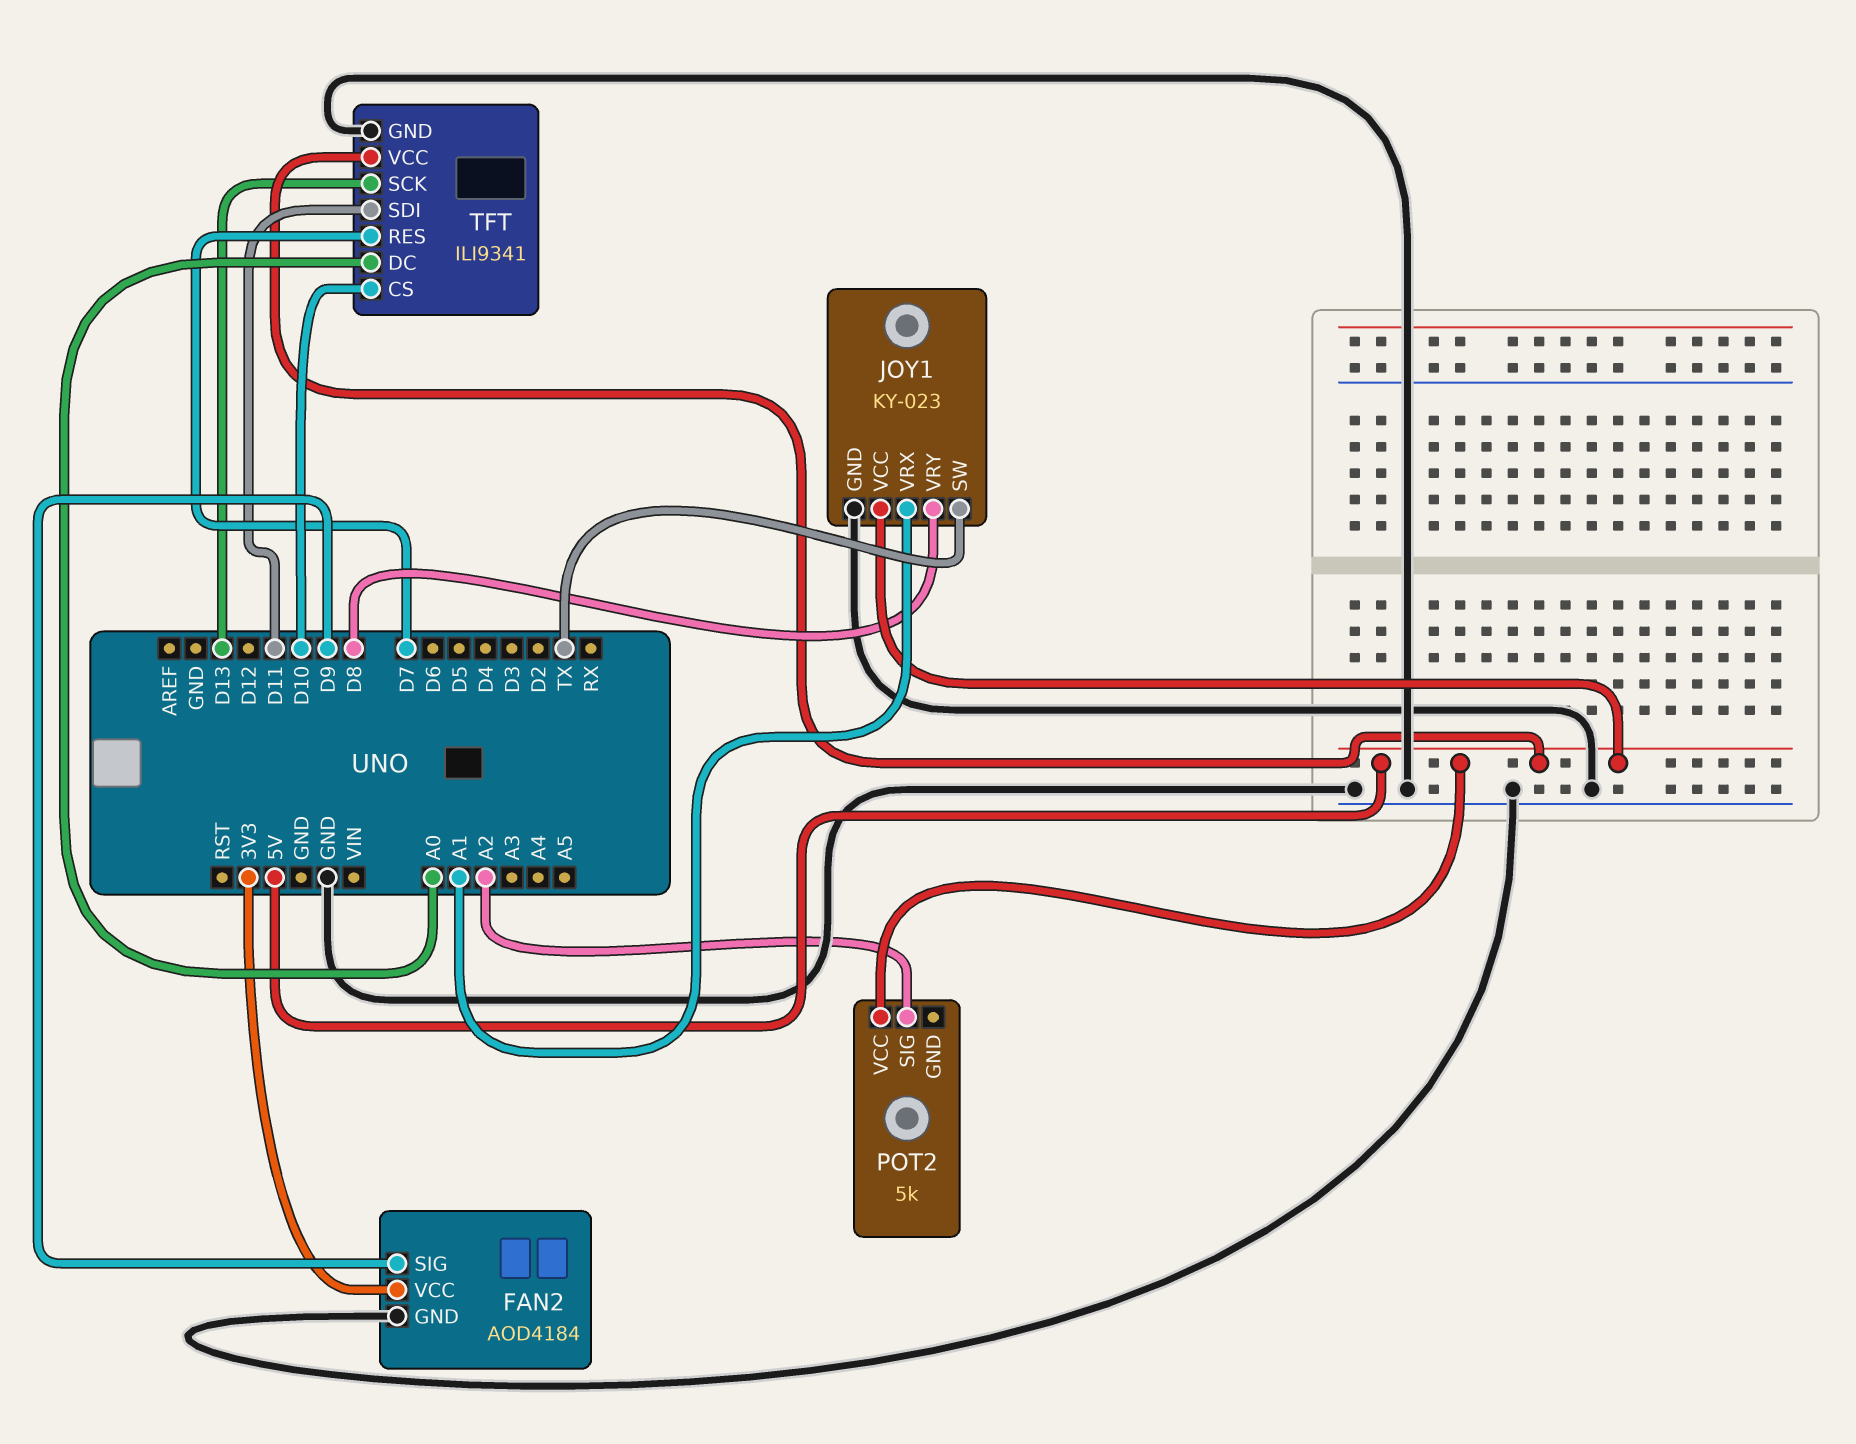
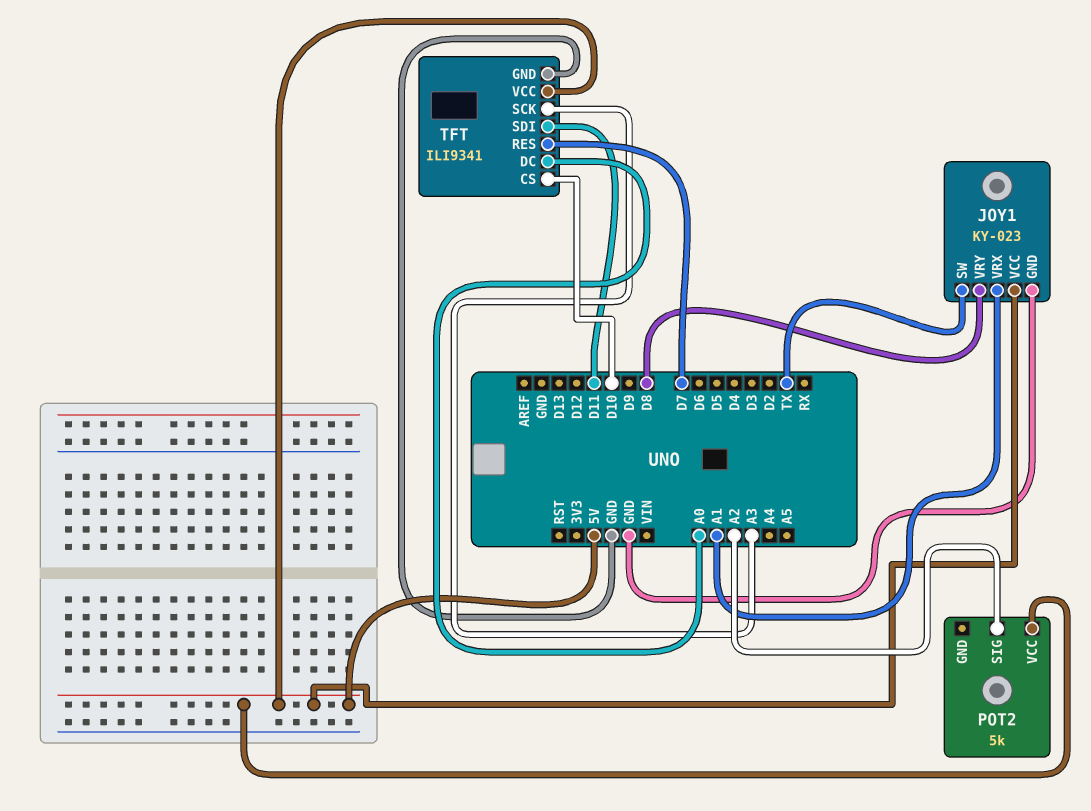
FAN2: AOD4184 -> none
FAN2 pin GND: GND -> none
FAN2 pin SIG: D9 -> none
FAN2 pin VCC: 3V3 -> none
TFT pin SCK: D13 -> A3

